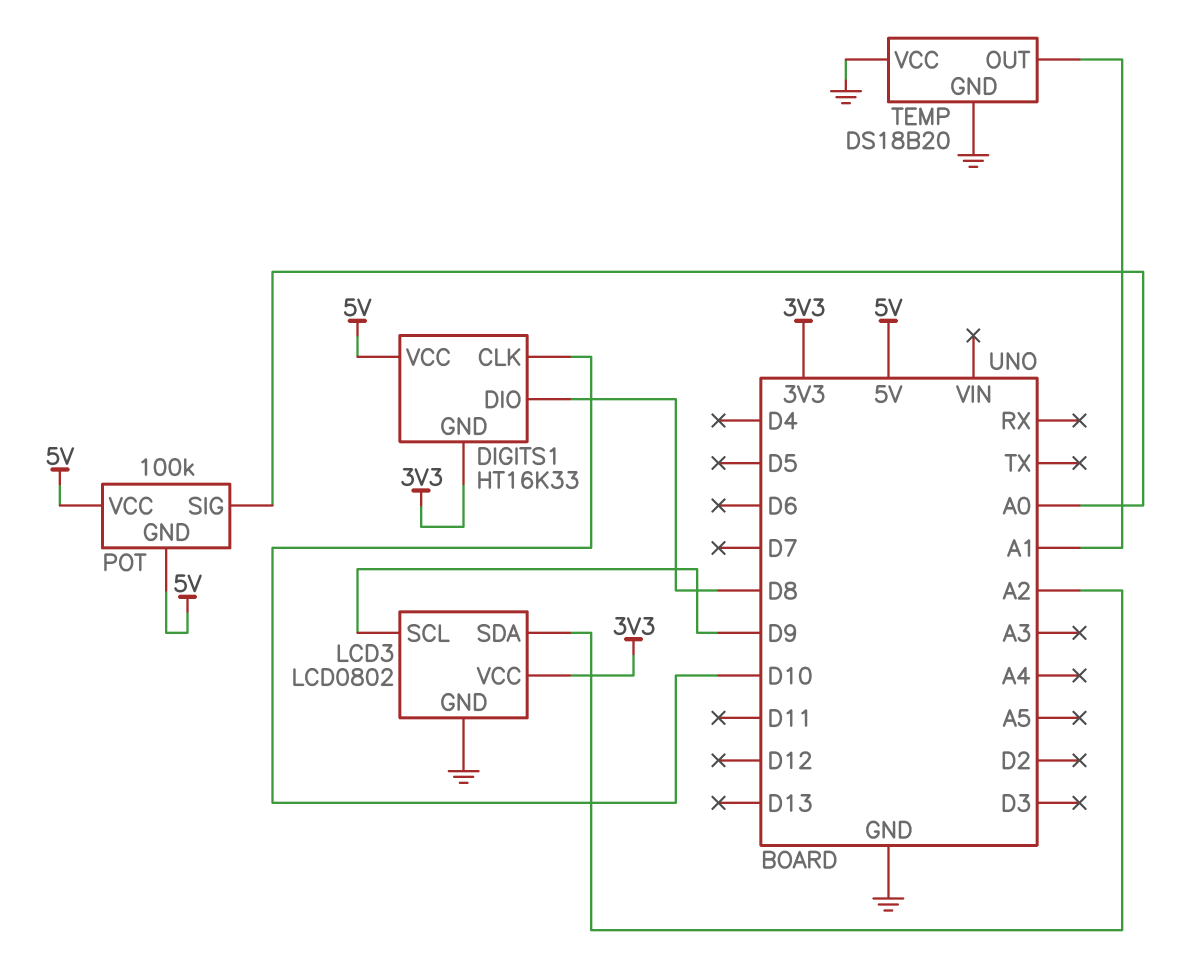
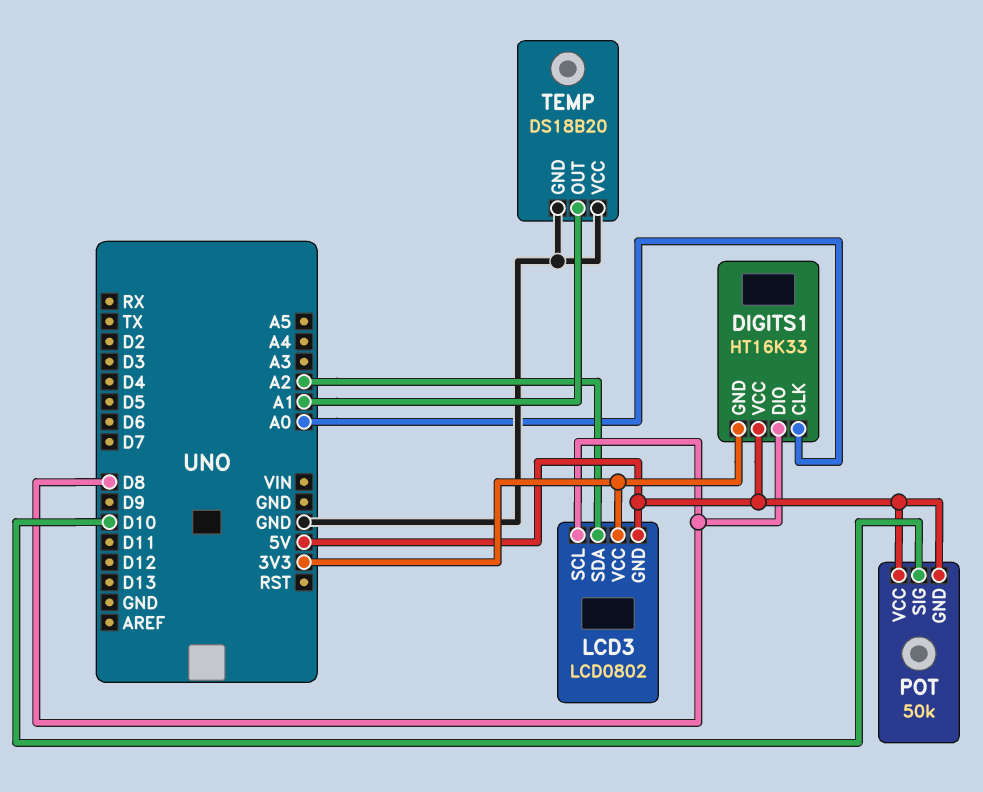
DIGITS1 pin CLK: D10 -> A0
LCD3 pin GND: GND -> 5V
LCD3 pin SCL: D9 -> D8
POT: 100k -> 50k
POT pin SIG: A0 -> D10

